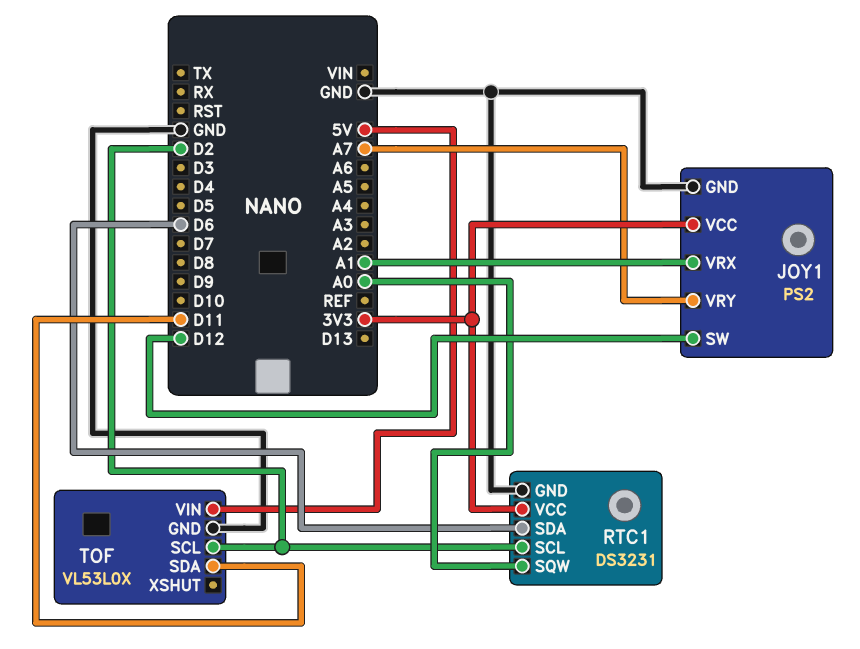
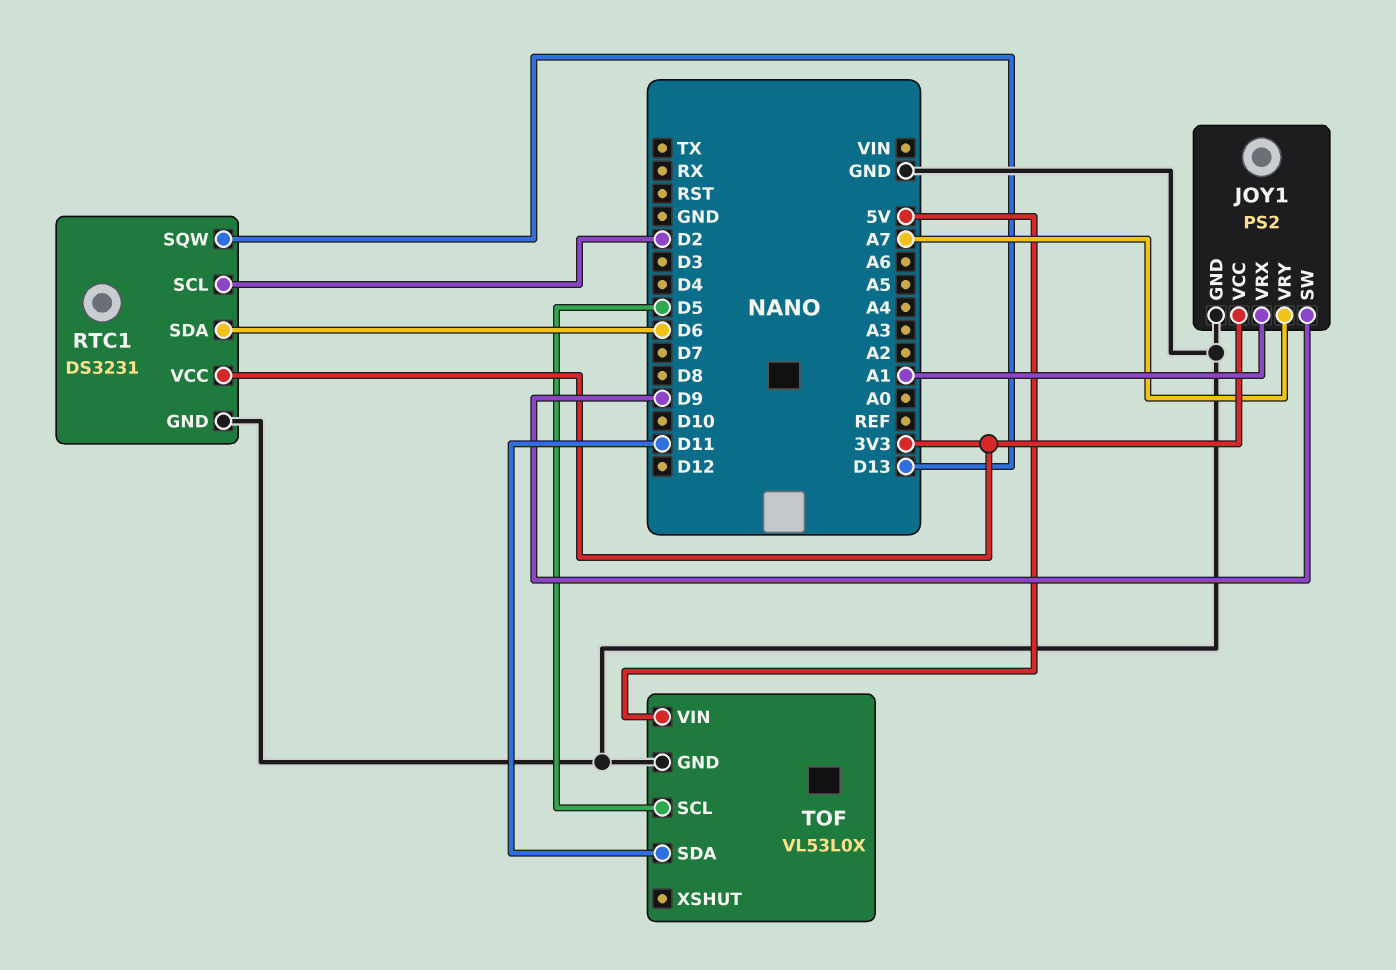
JOY1 pin SW: D12 -> D9
RTC1 pin SQW: A0 -> D13
TOF pin SCL: D2 -> D5

